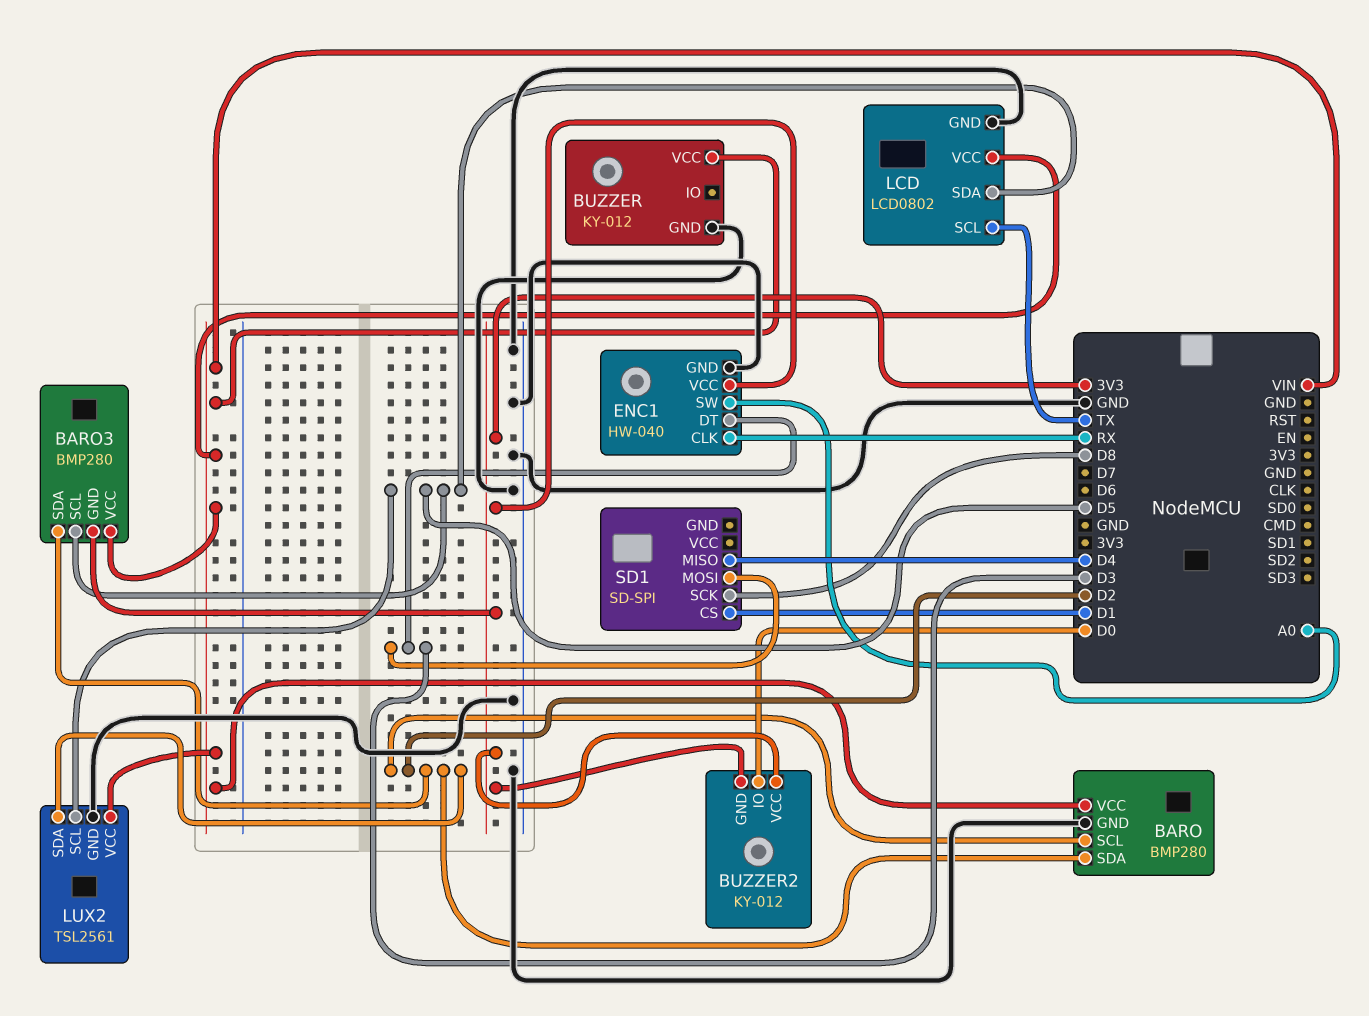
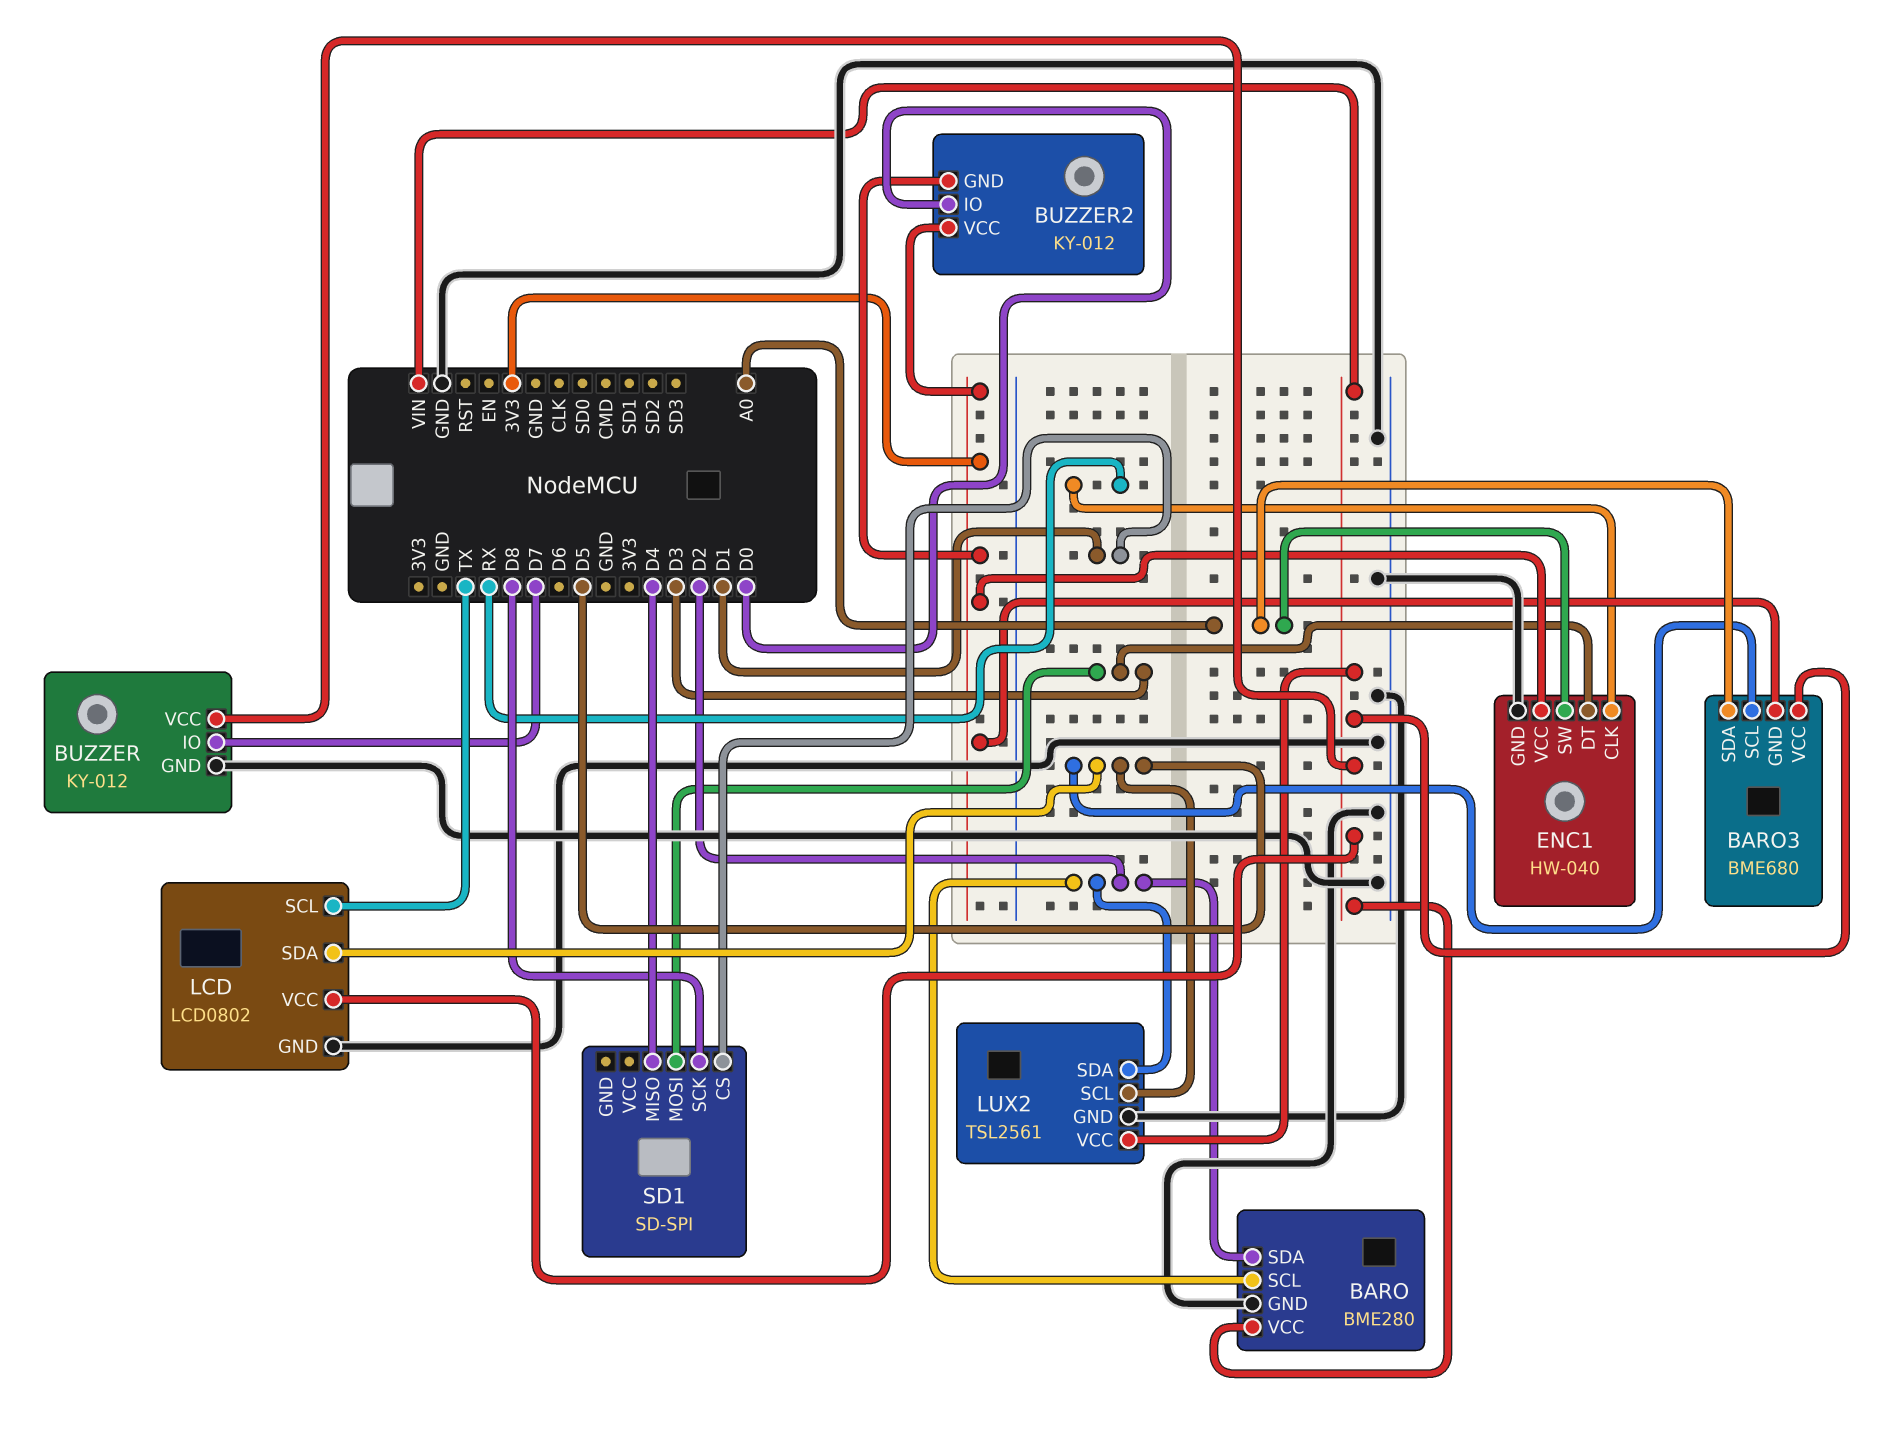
BARO: BMP280 -> BME280
BARO3: BMP280 -> BME680
BARO3 pin SDA: D2 -> A0
BUZZER pin IO: none -> D7

